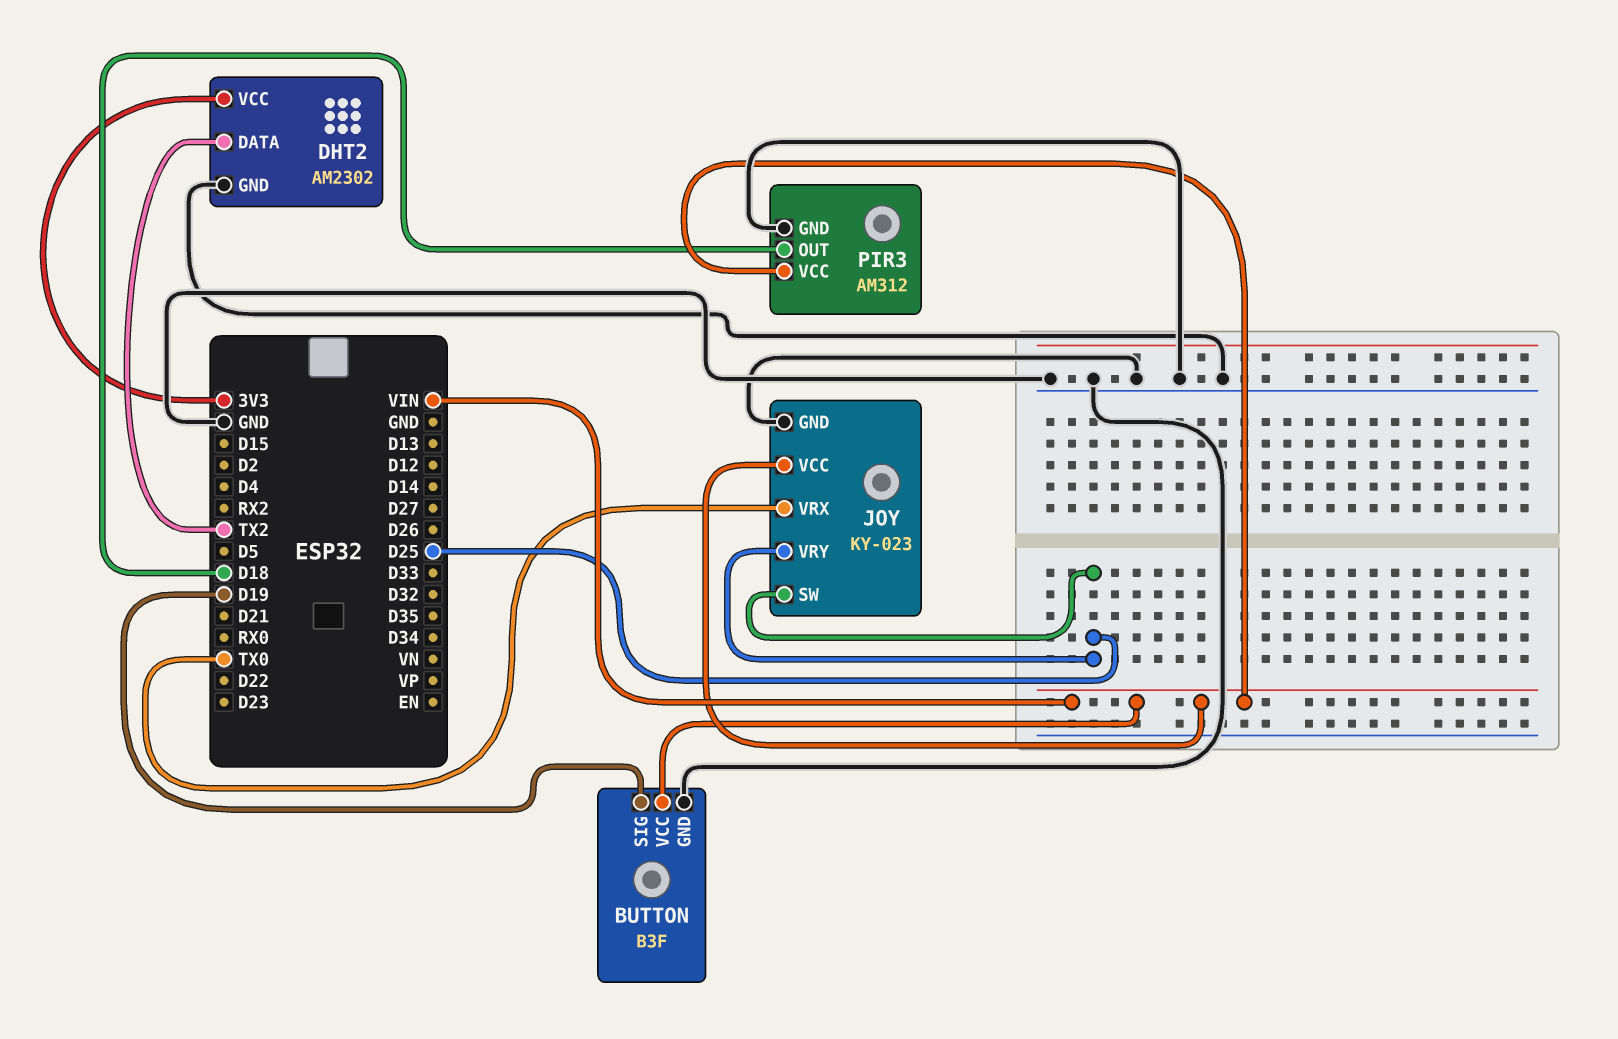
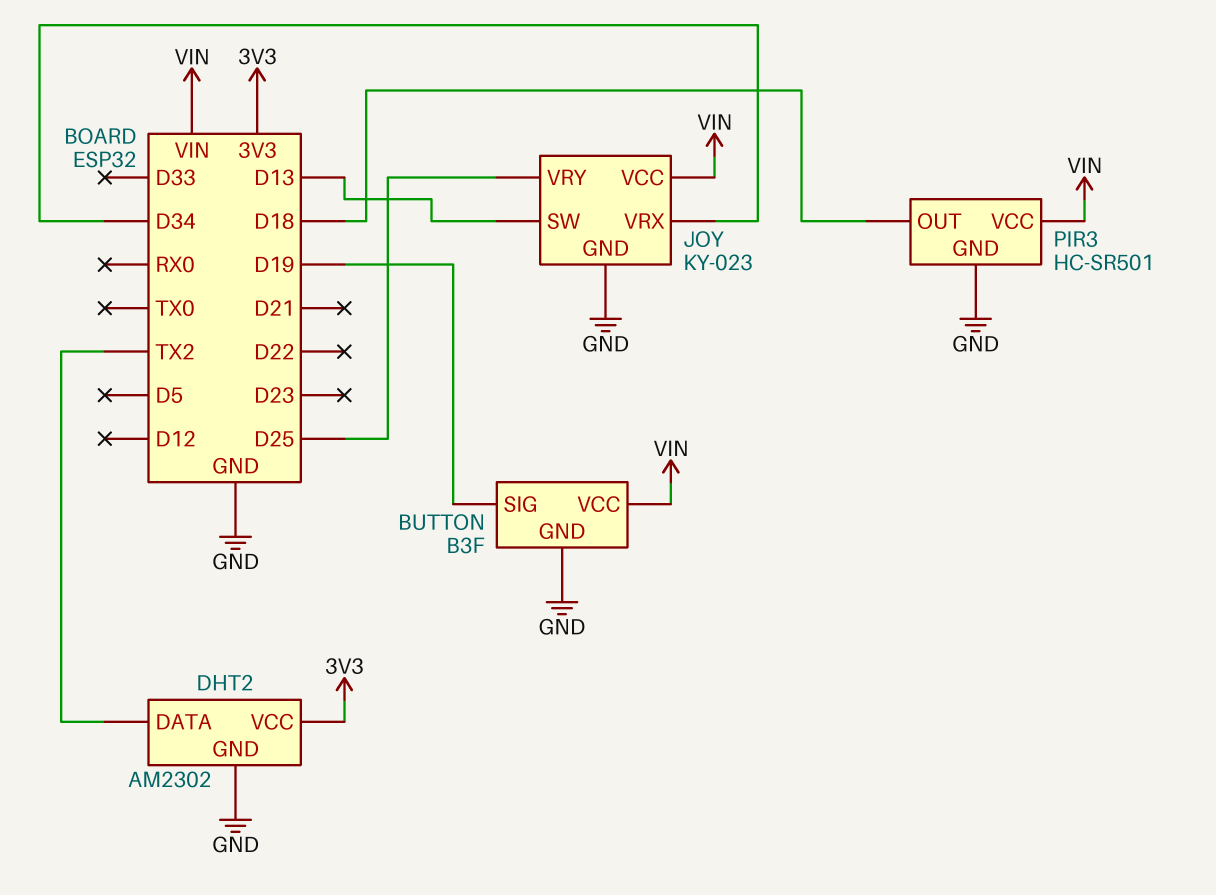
JOY pin SW: D25 -> D13
JOY pin VRX: TX0 -> D34
PIR3: AM312 -> HC-SR501

